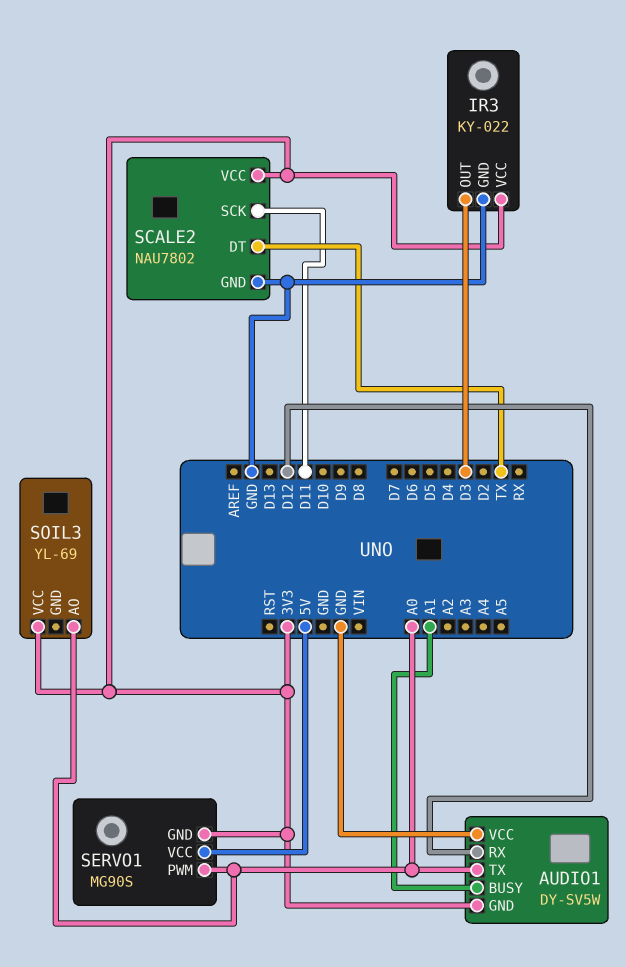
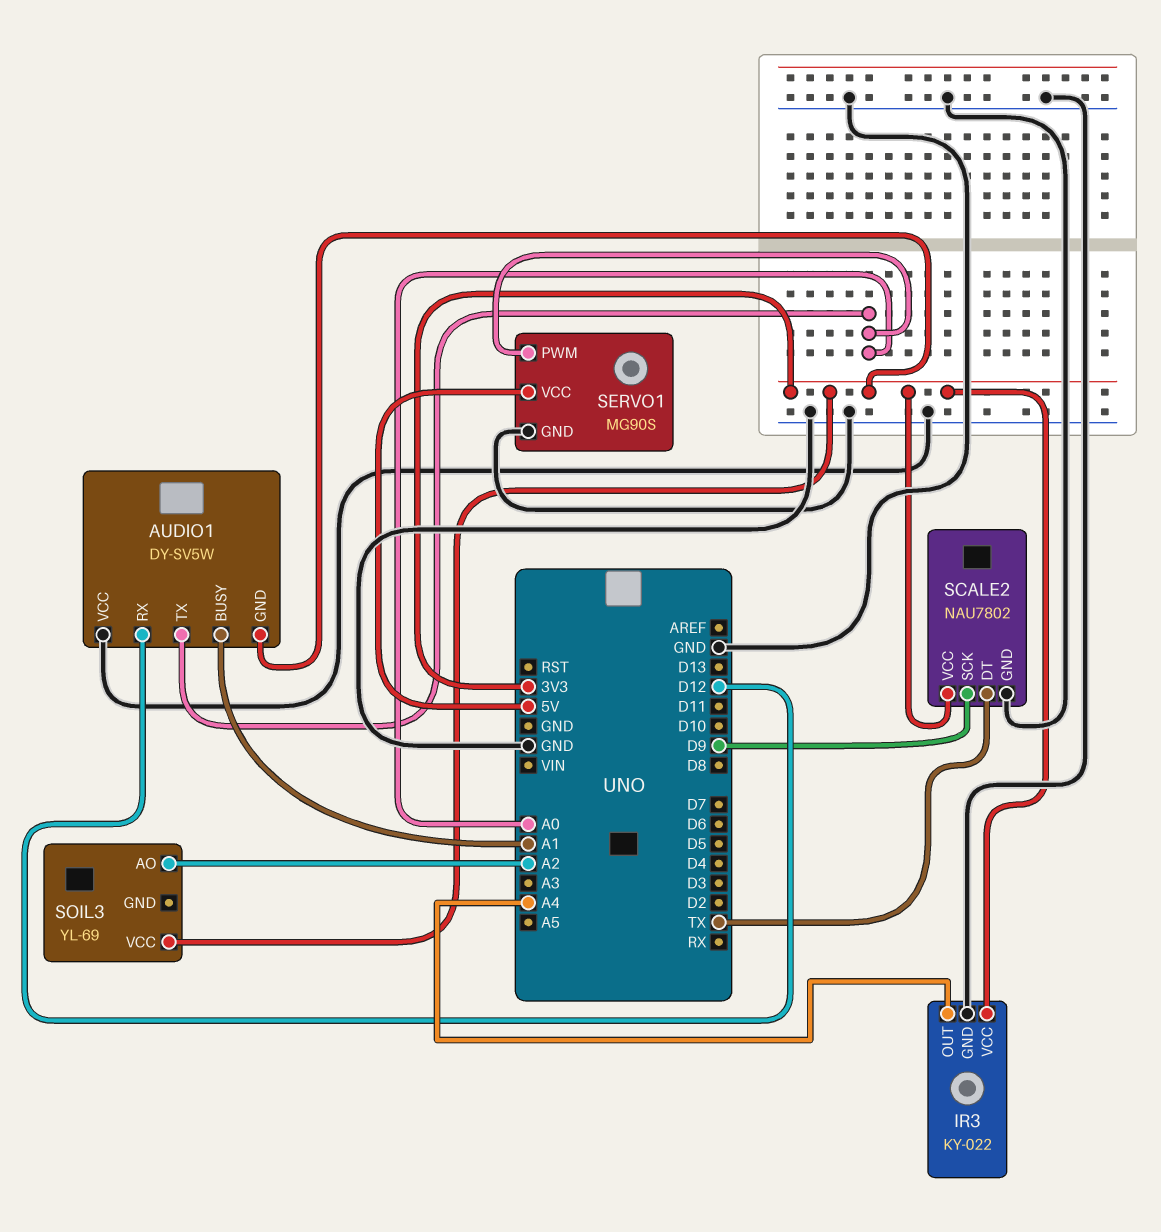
IR3 pin OUT: D3 -> A4
SCALE2 pin SCK: D11 -> D9
SERVO1 pin GND: 3V3 -> GND
SOIL3 pin AO: A0 -> A2

